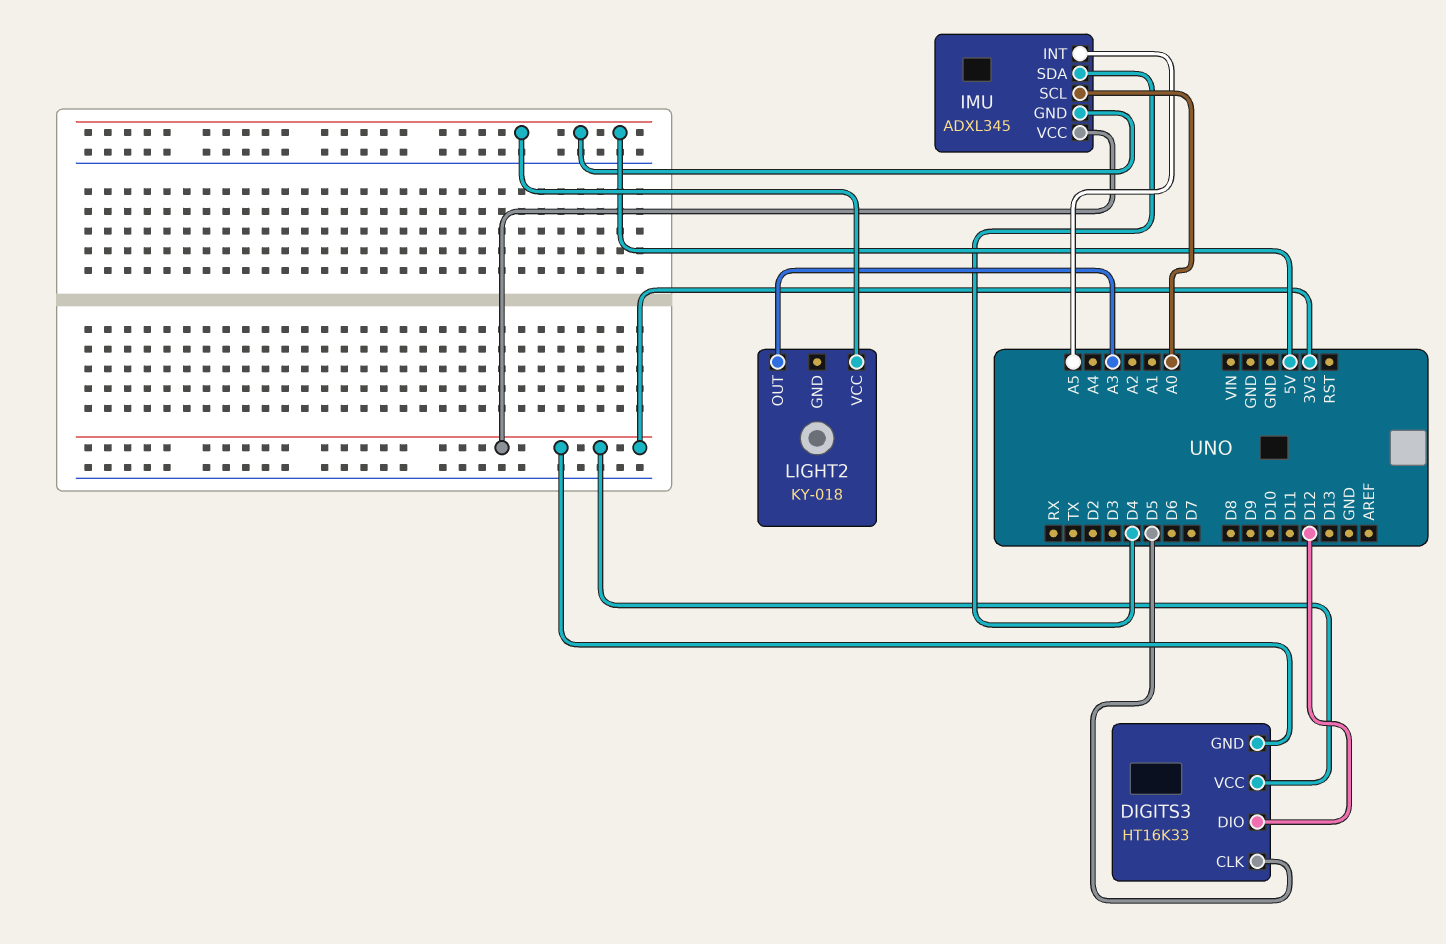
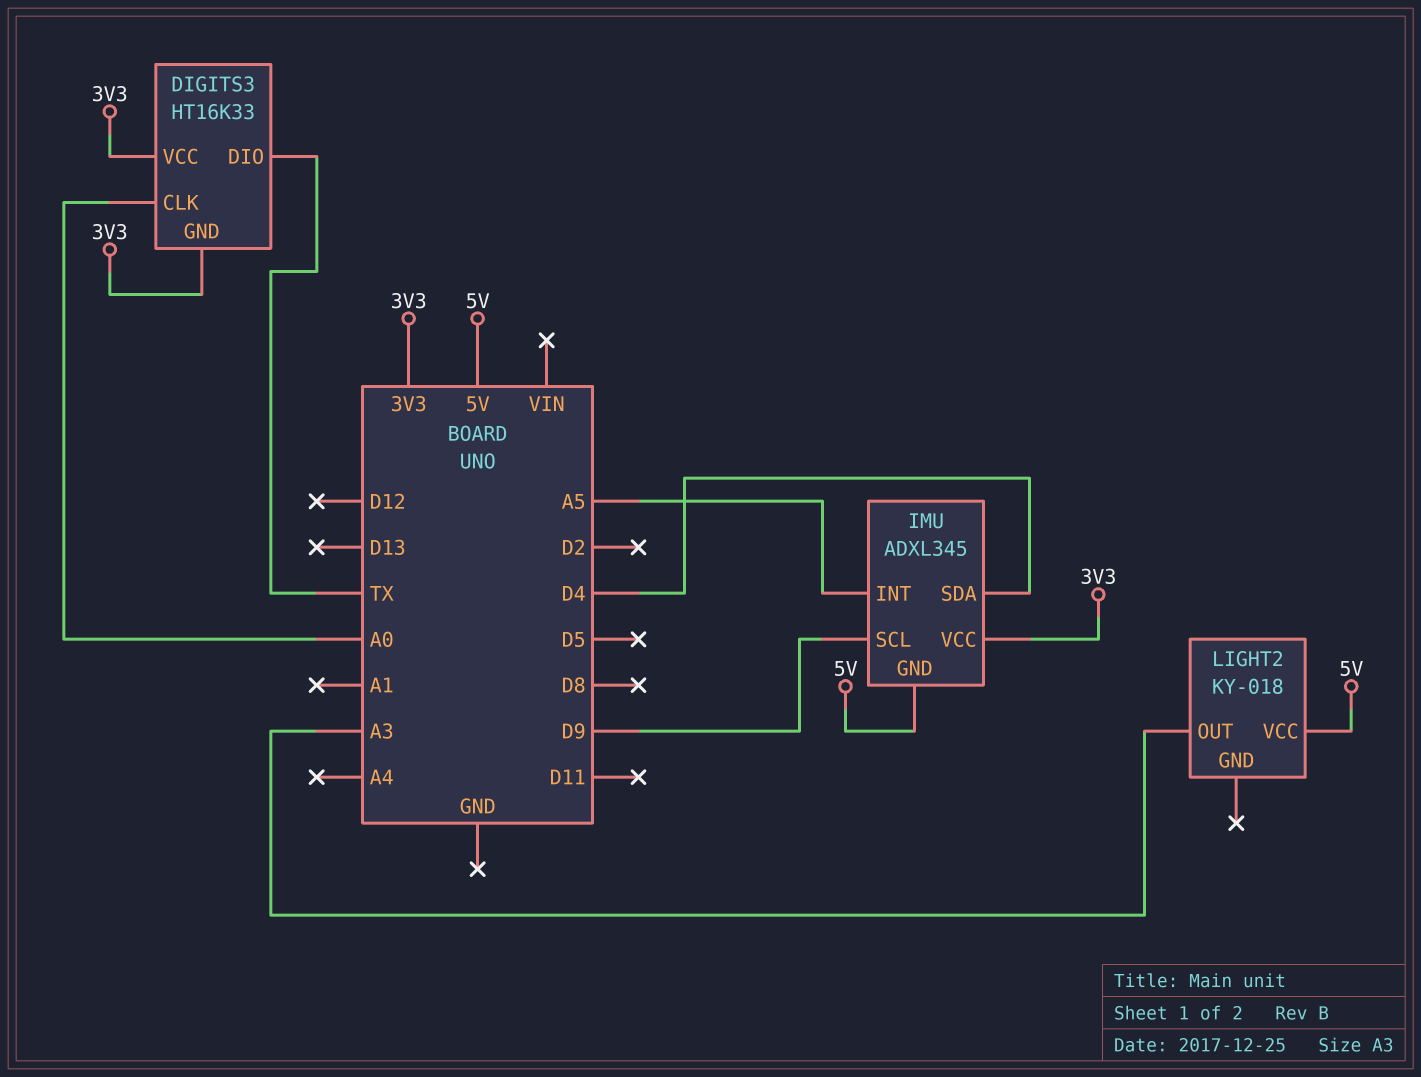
DIGITS3 pin CLK: D5 -> A0
DIGITS3 pin DIO: D12 -> TX
IMU pin SCL: A0 -> D9

